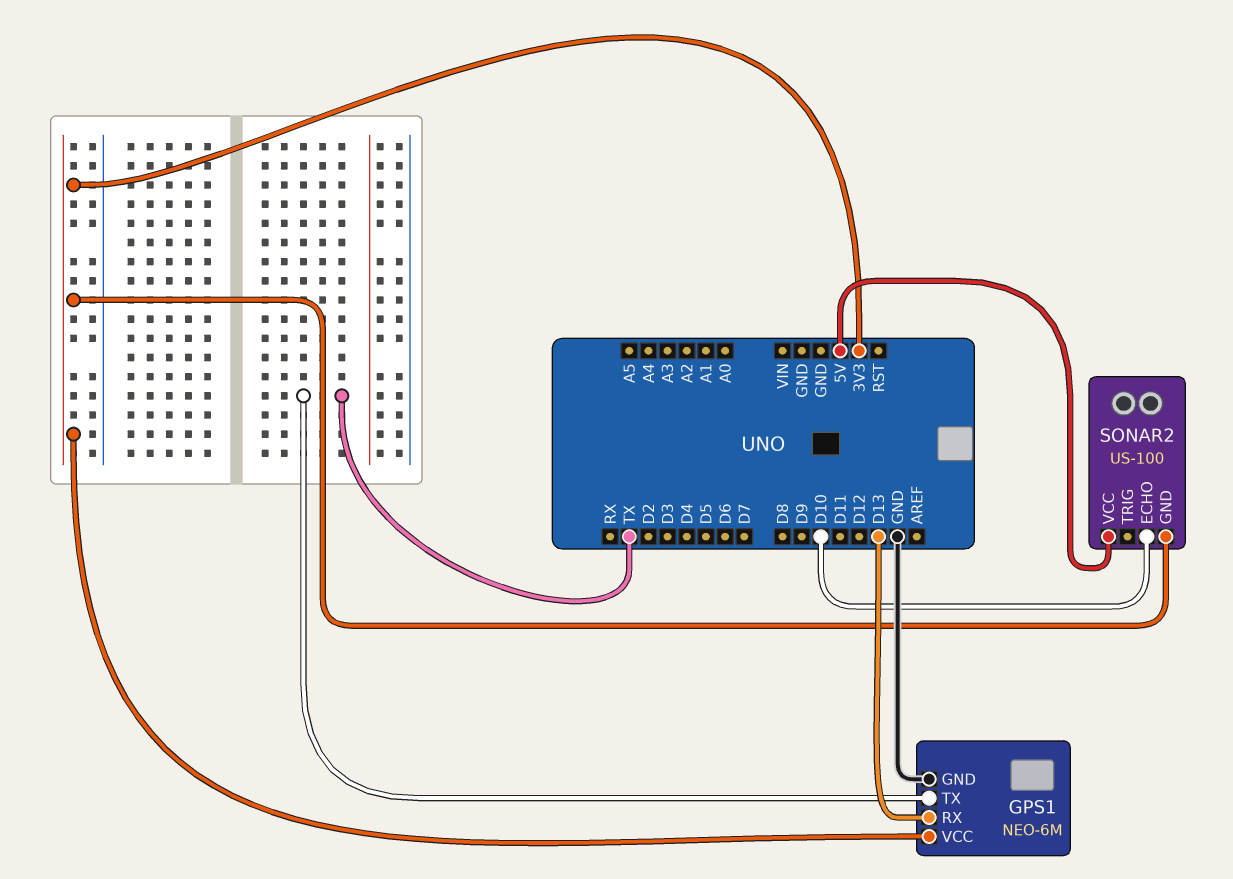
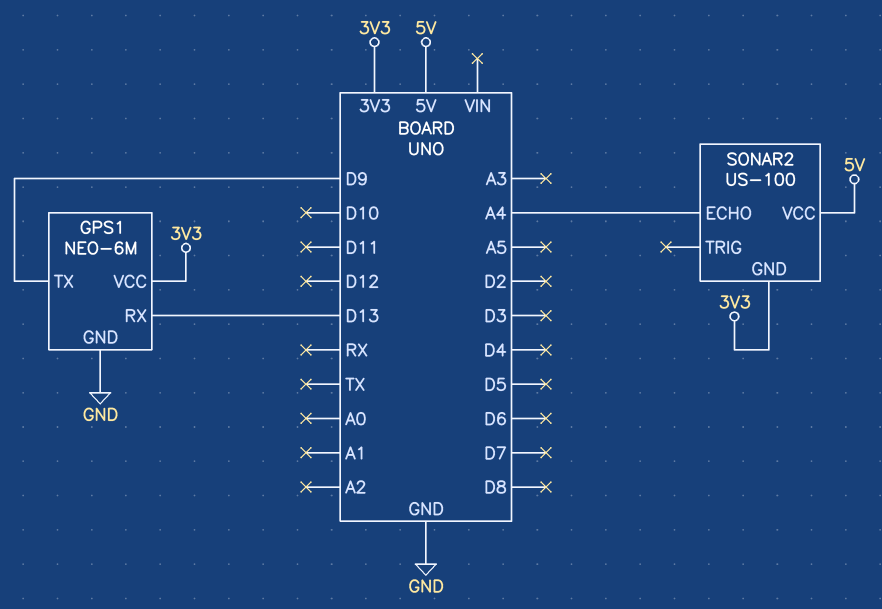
GPS1 pin TX: TX -> D9
SONAR2 pin ECHO: D10 -> A4

